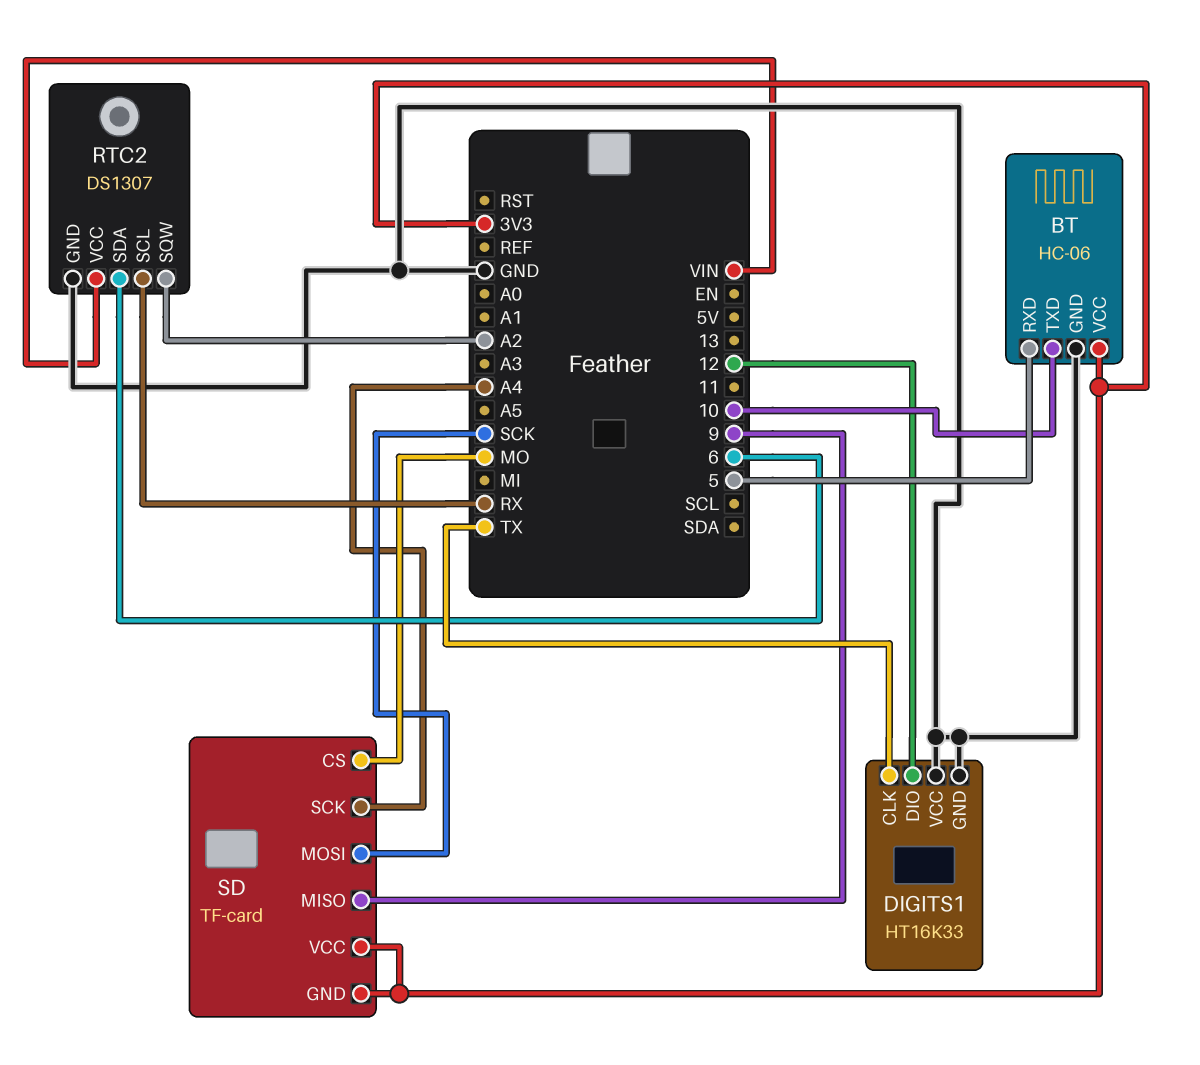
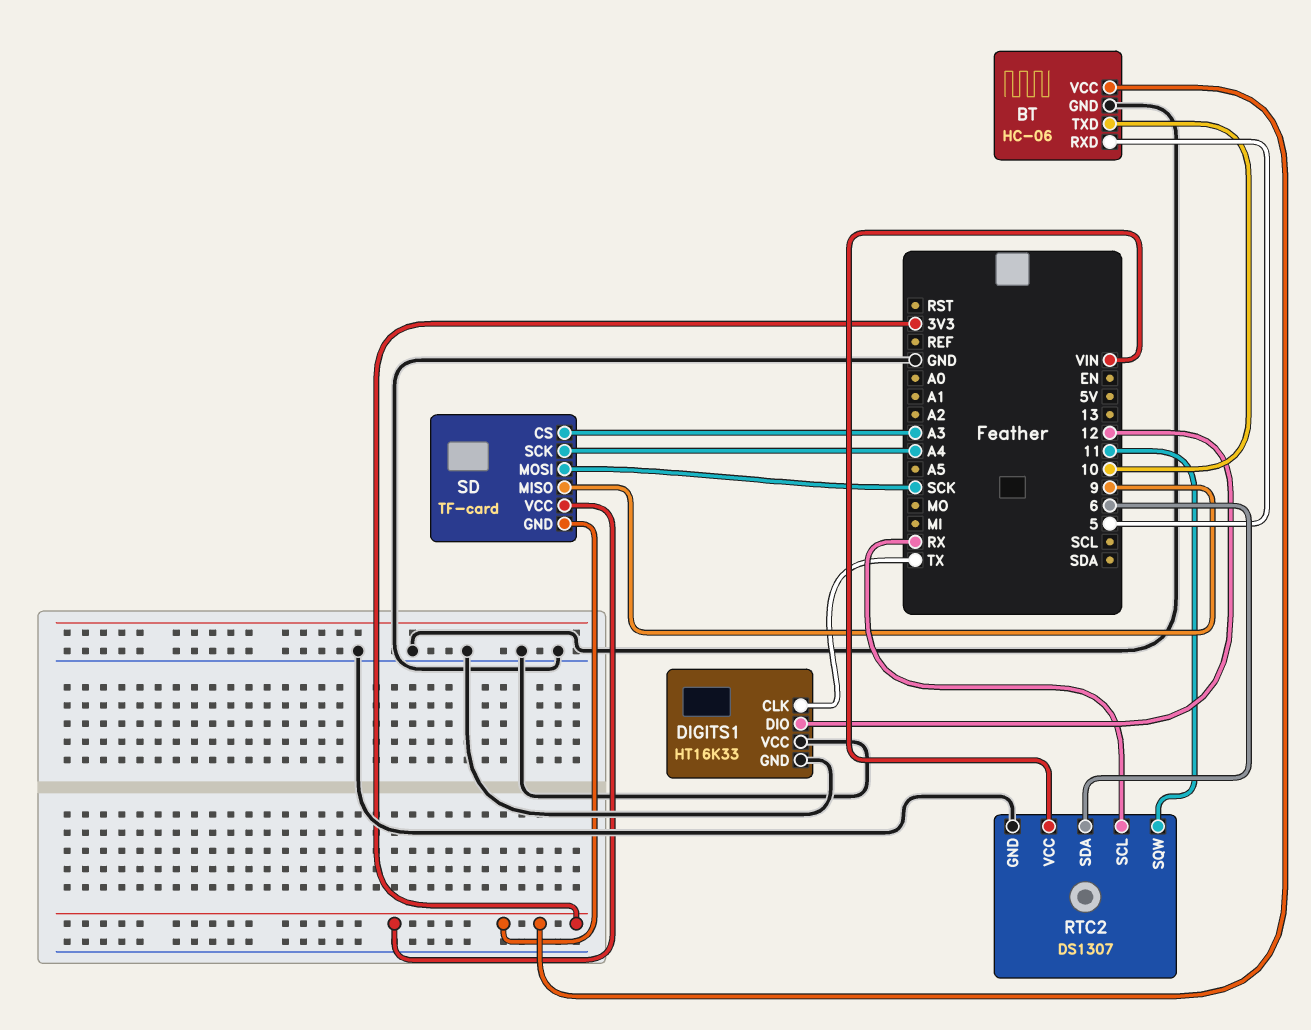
RTC2 pin SQW: A2 -> 11
SD pin CS: MO -> A3

